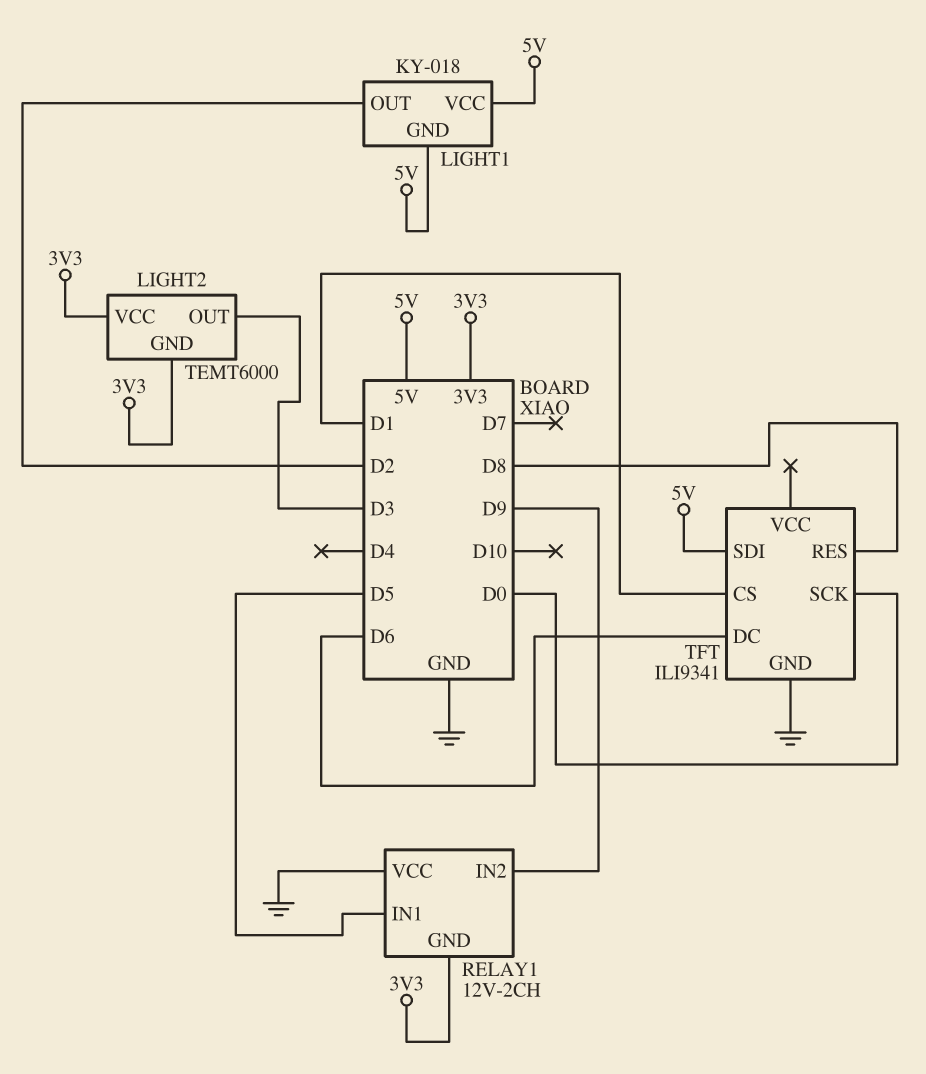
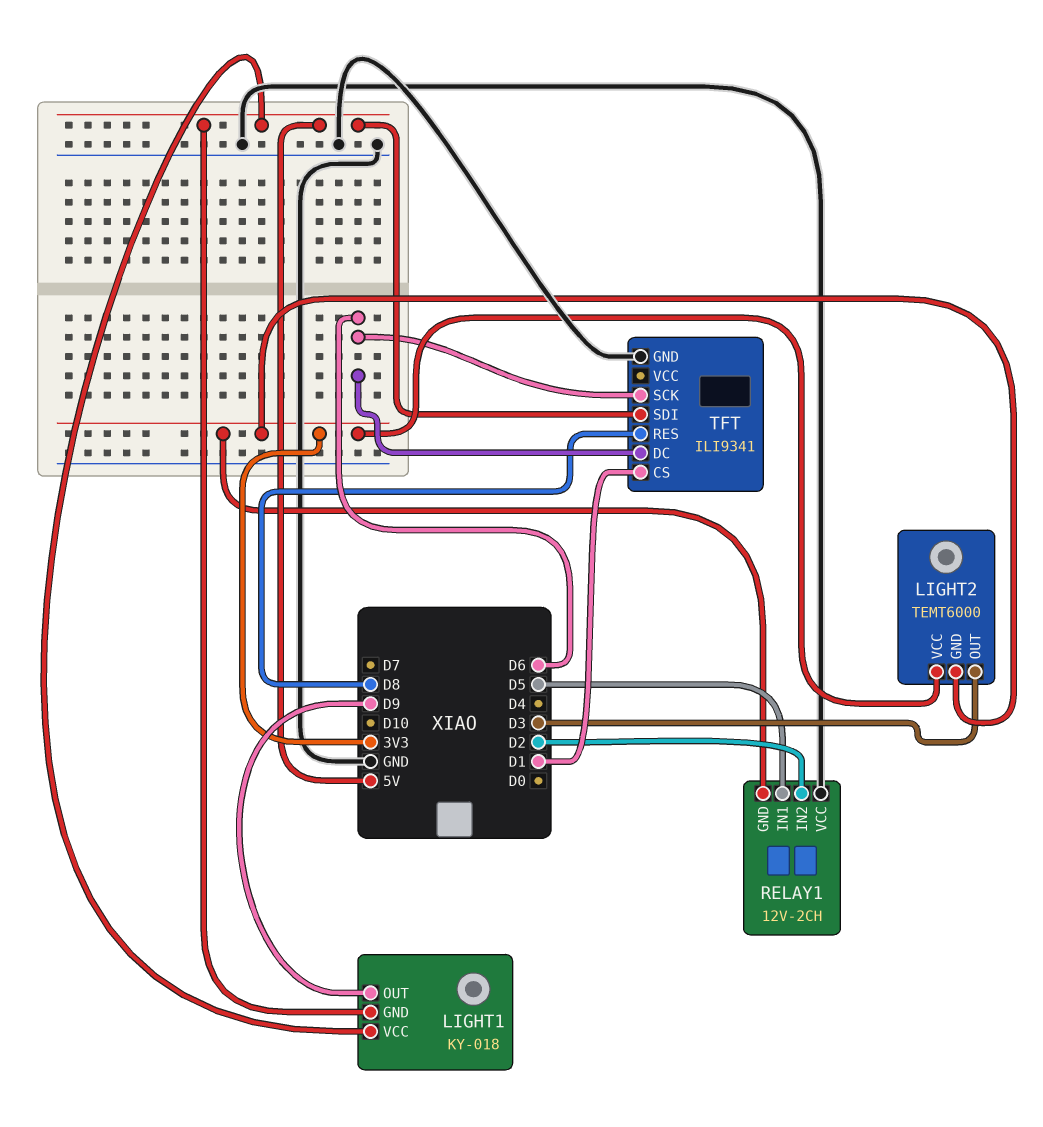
LIGHT1 pin OUT: D2 -> D9
RELAY1 pin IN2: D9 -> D2
TFT pin SCK: D0 -> D6

